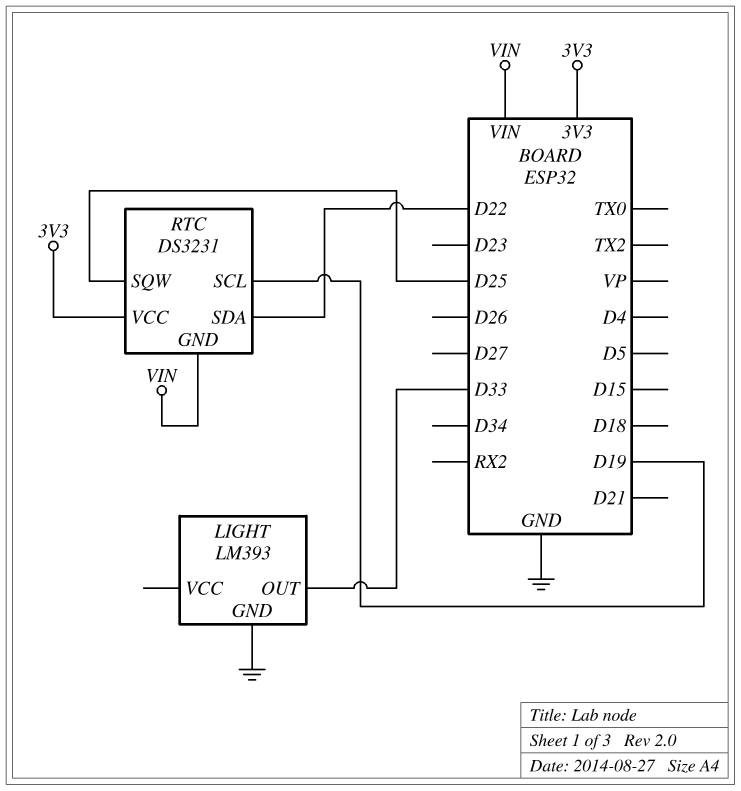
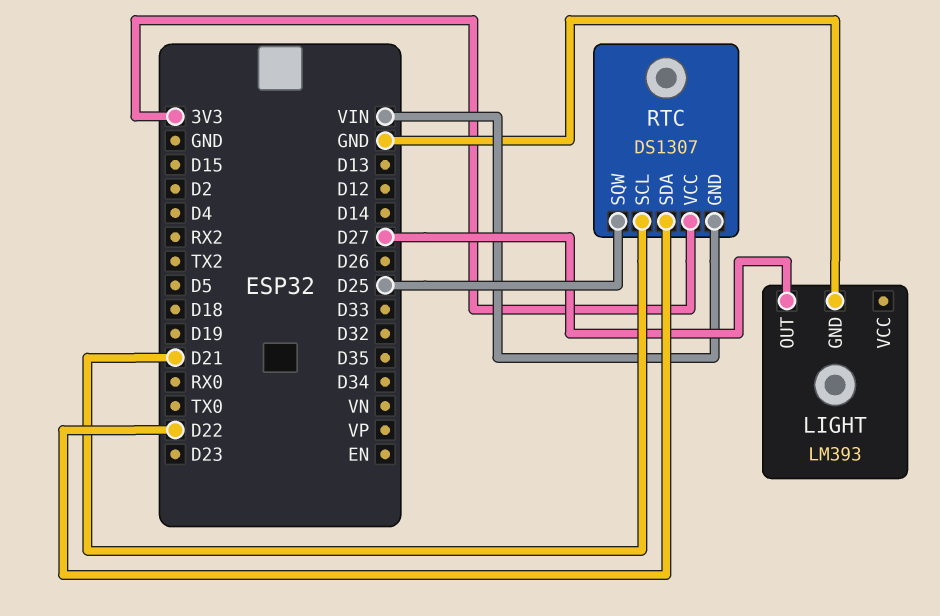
LIGHT pin OUT: D33 -> D27
RTC: DS3231 -> DS1307
RTC pin SCL: D19 -> D21

